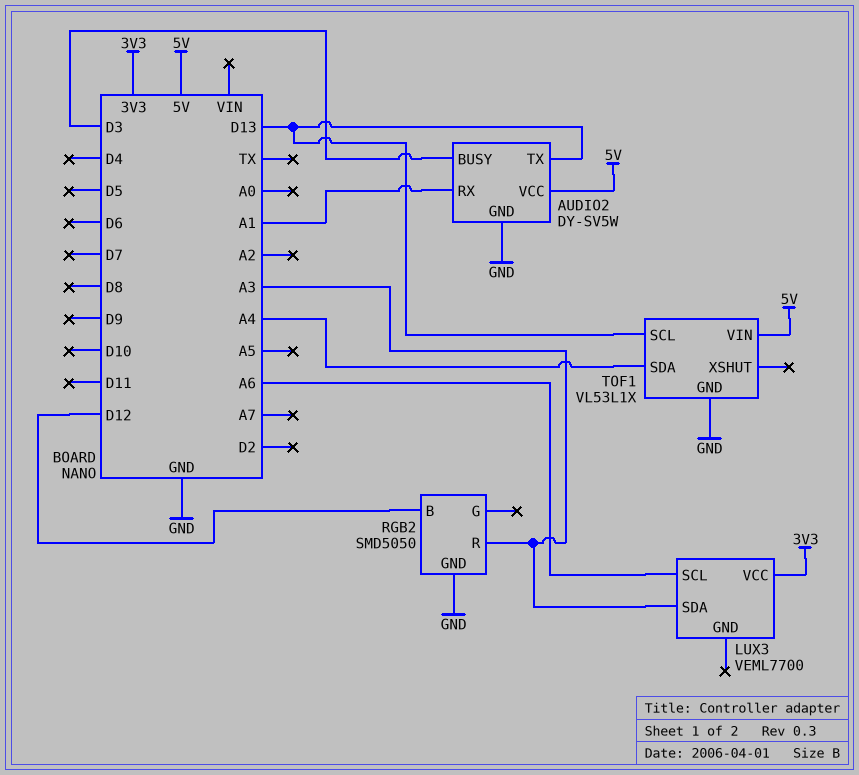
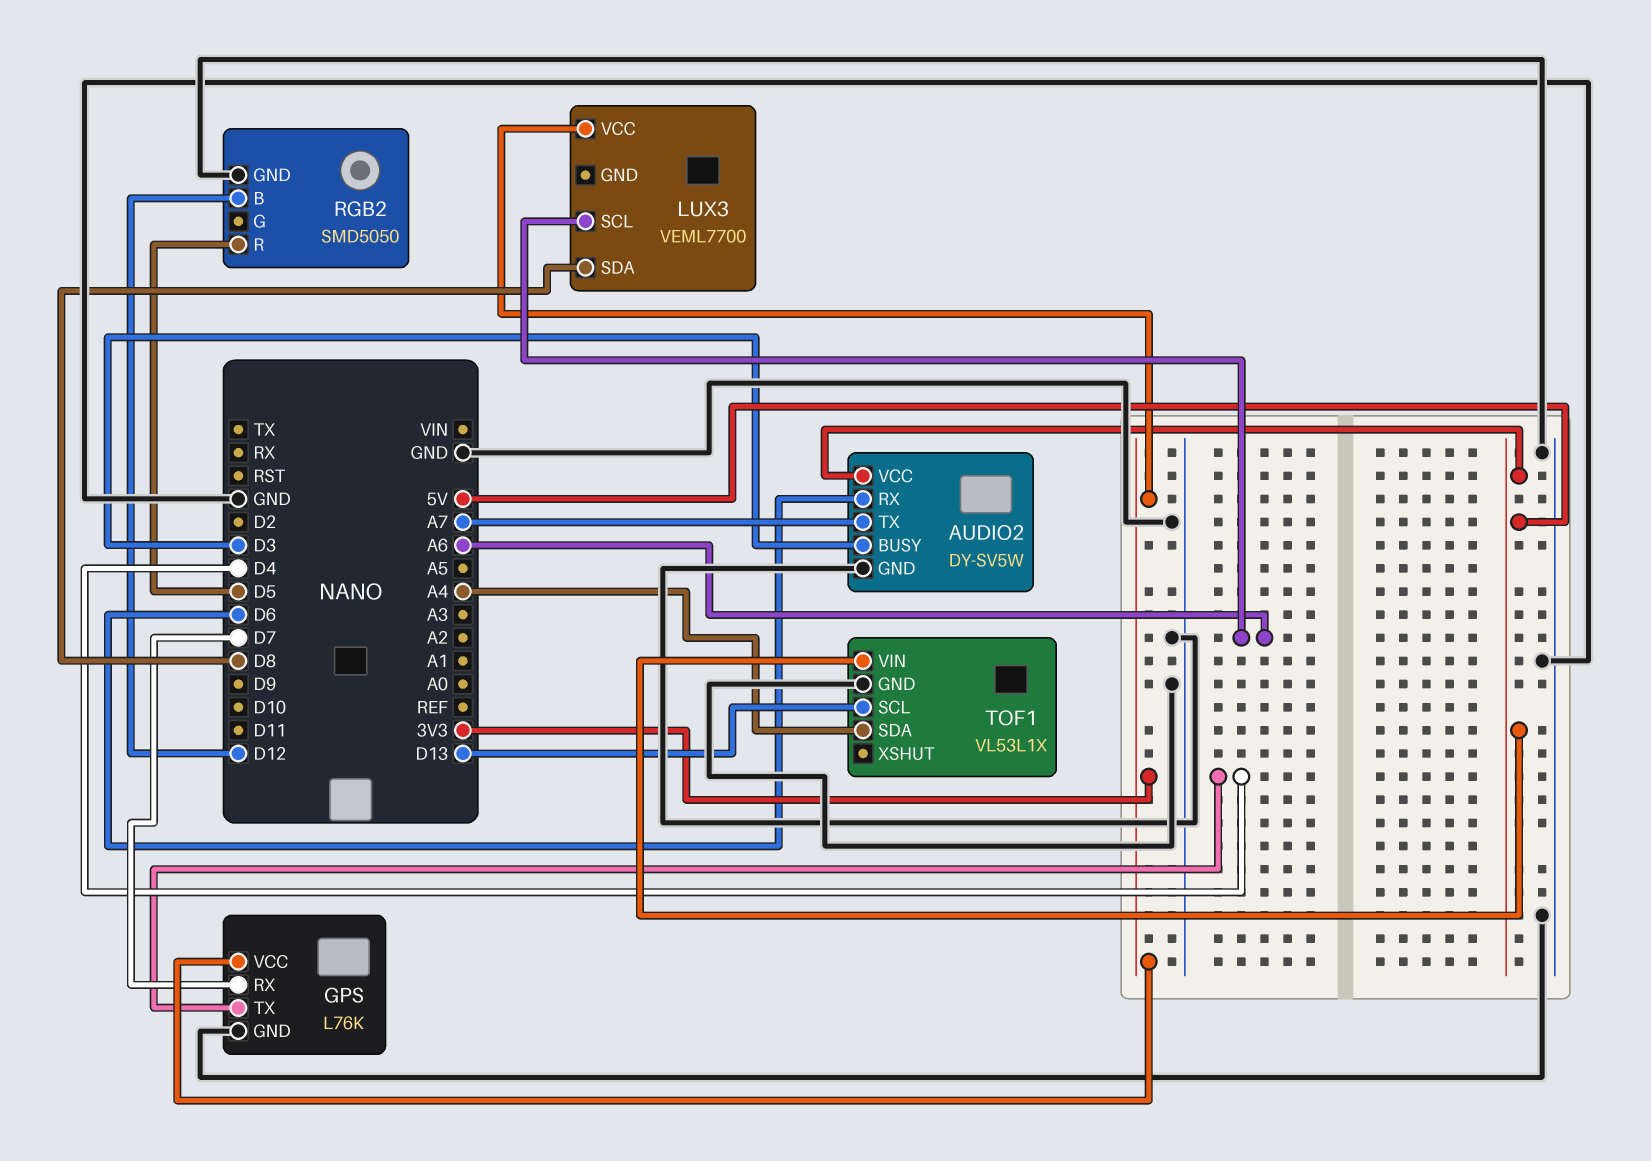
AUDIO2 pin RX: A1 -> D6
AUDIO2 pin TX: D13 -> A7
GPS: none -> L76K
GPS pin GND: none -> GND
GPS pin RX: none -> D7
GPS pin TX: none -> D4
GPS pin VCC: none -> 3V3
LUX3 pin SDA: A3 -> D8
RGB2 pin R: A3 -> D5

